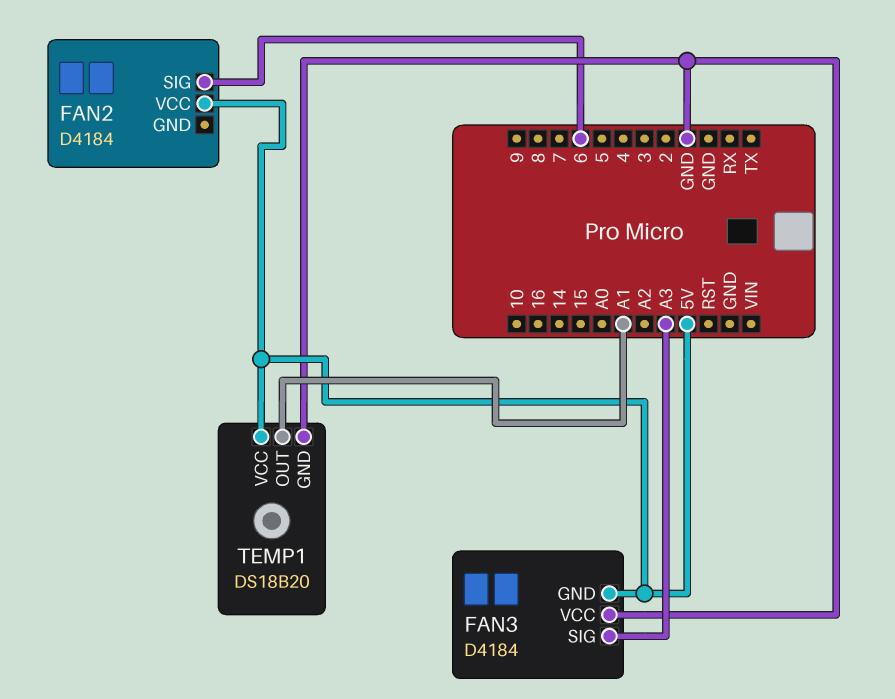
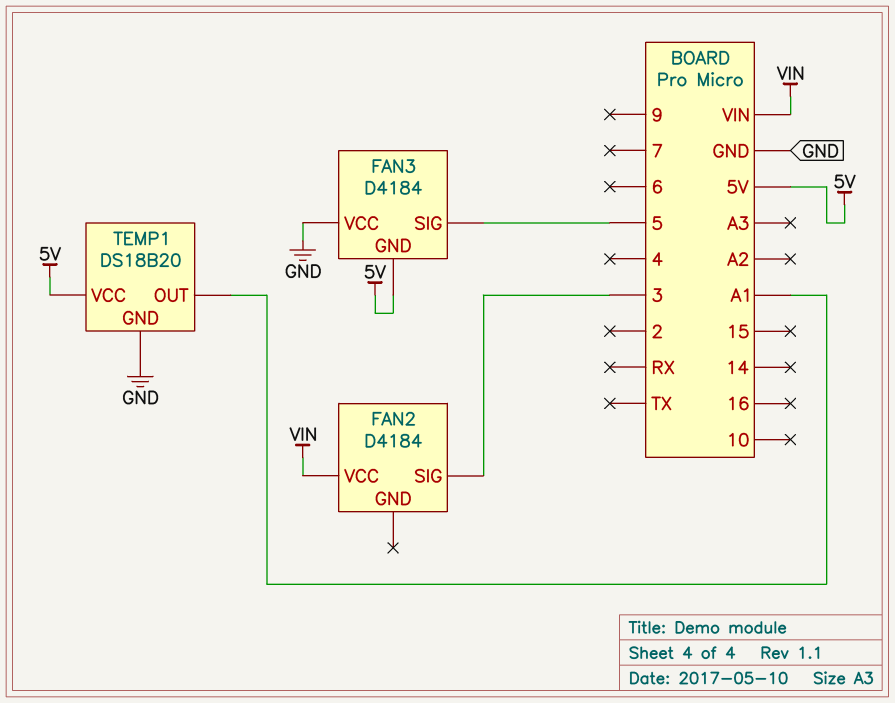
FAN2 pin SIG: 6 -> 3
FAN2 pin VCC: 5V -> VIN
FAN3 pin SIG: A3 -> 5

